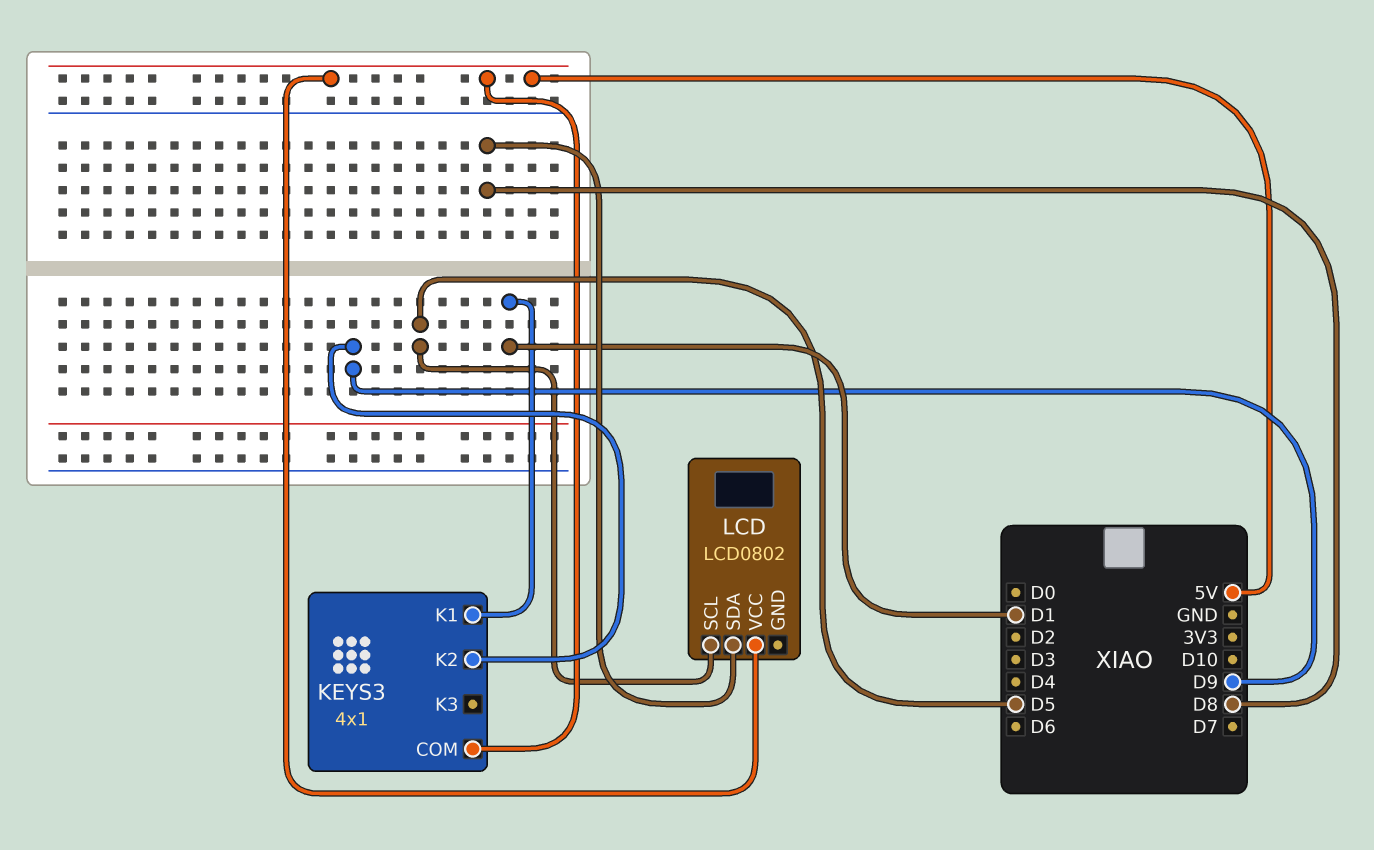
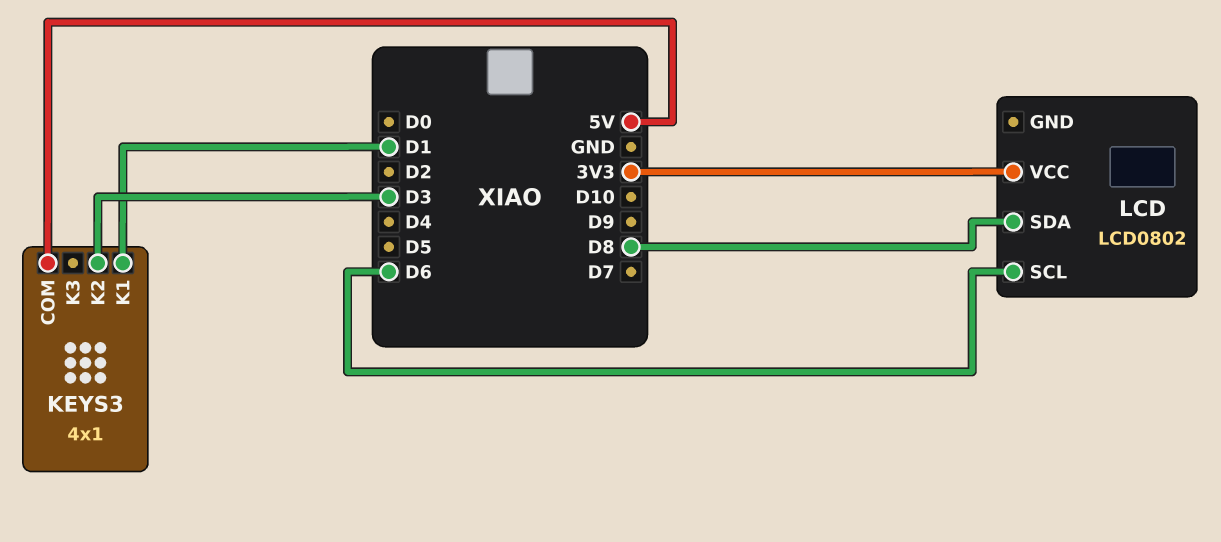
KEYS3 pin K2: D9 -> D3
LCD pin SCL: D5 -> D6
LCD pin VCC: 5V -> 3V3

